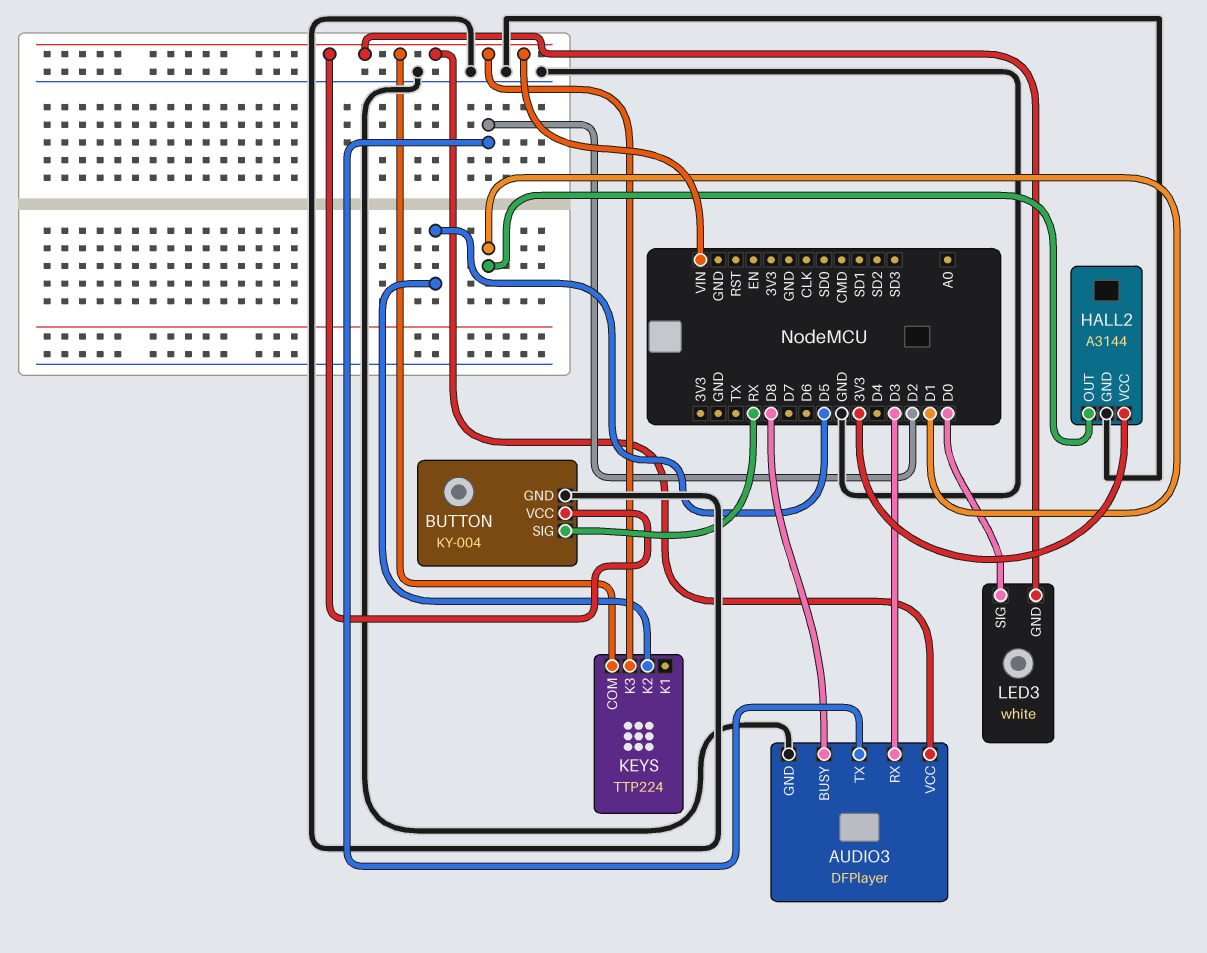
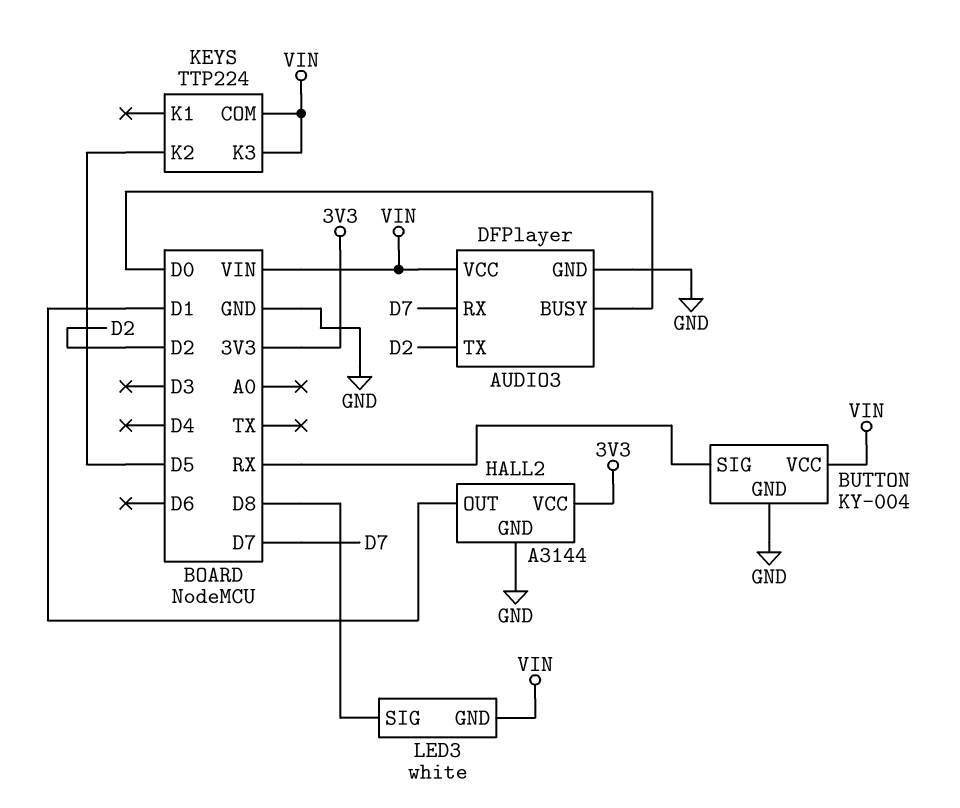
AUDIO3 pin BUSY: D8 -> D0
AUDIO3 pin RX: D3 -> D7
LED3 pin SIG: D0 -> D8

